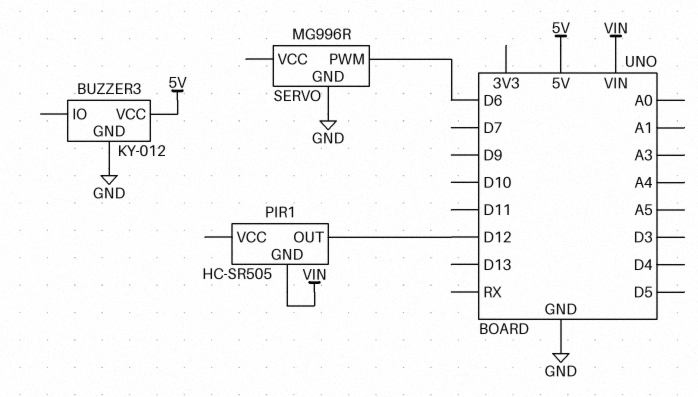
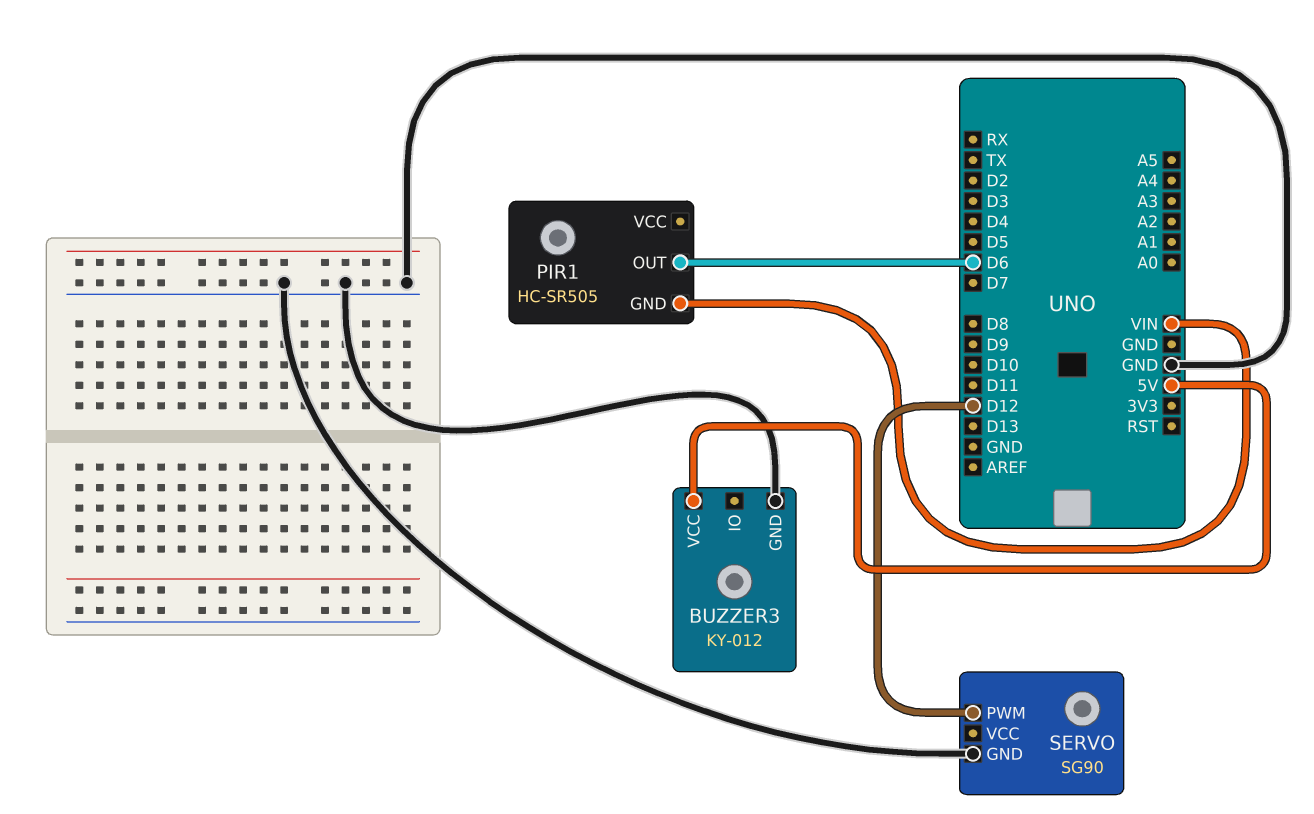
PIR1 pin OUT: D12 -> D6
SERVO: MG996R -> SG90
SERVO pin PWM: D6 -> D12

